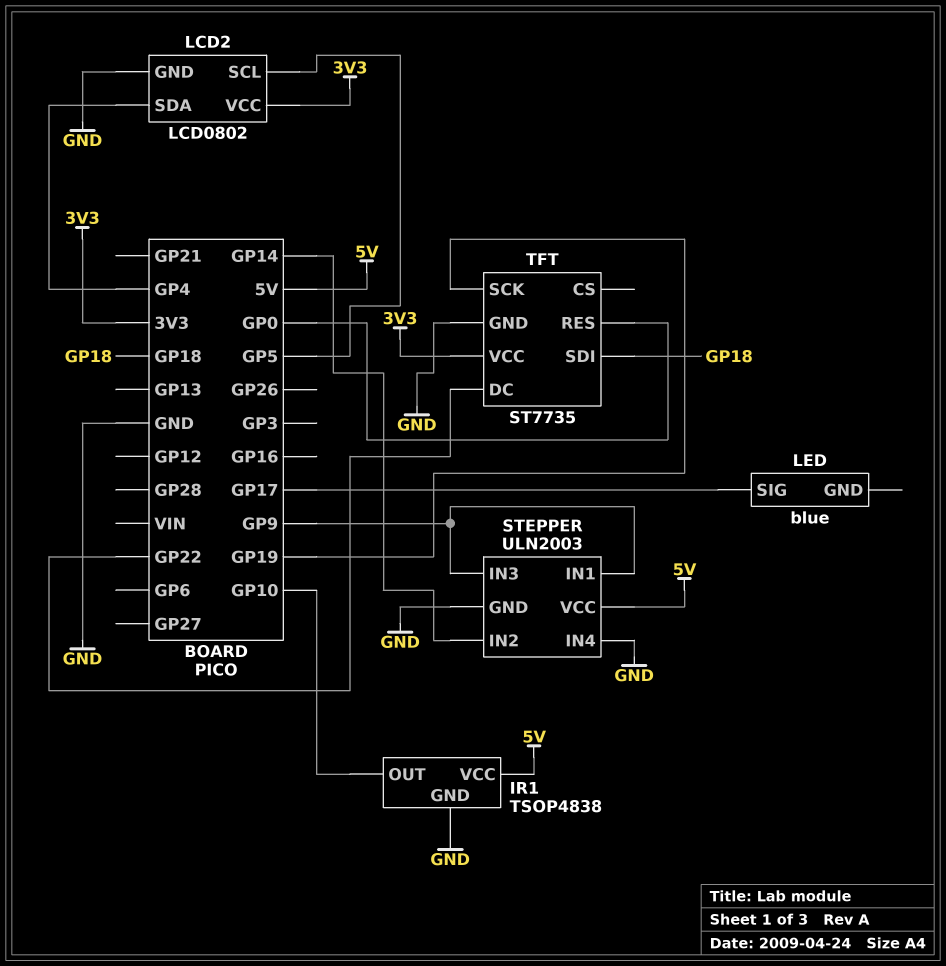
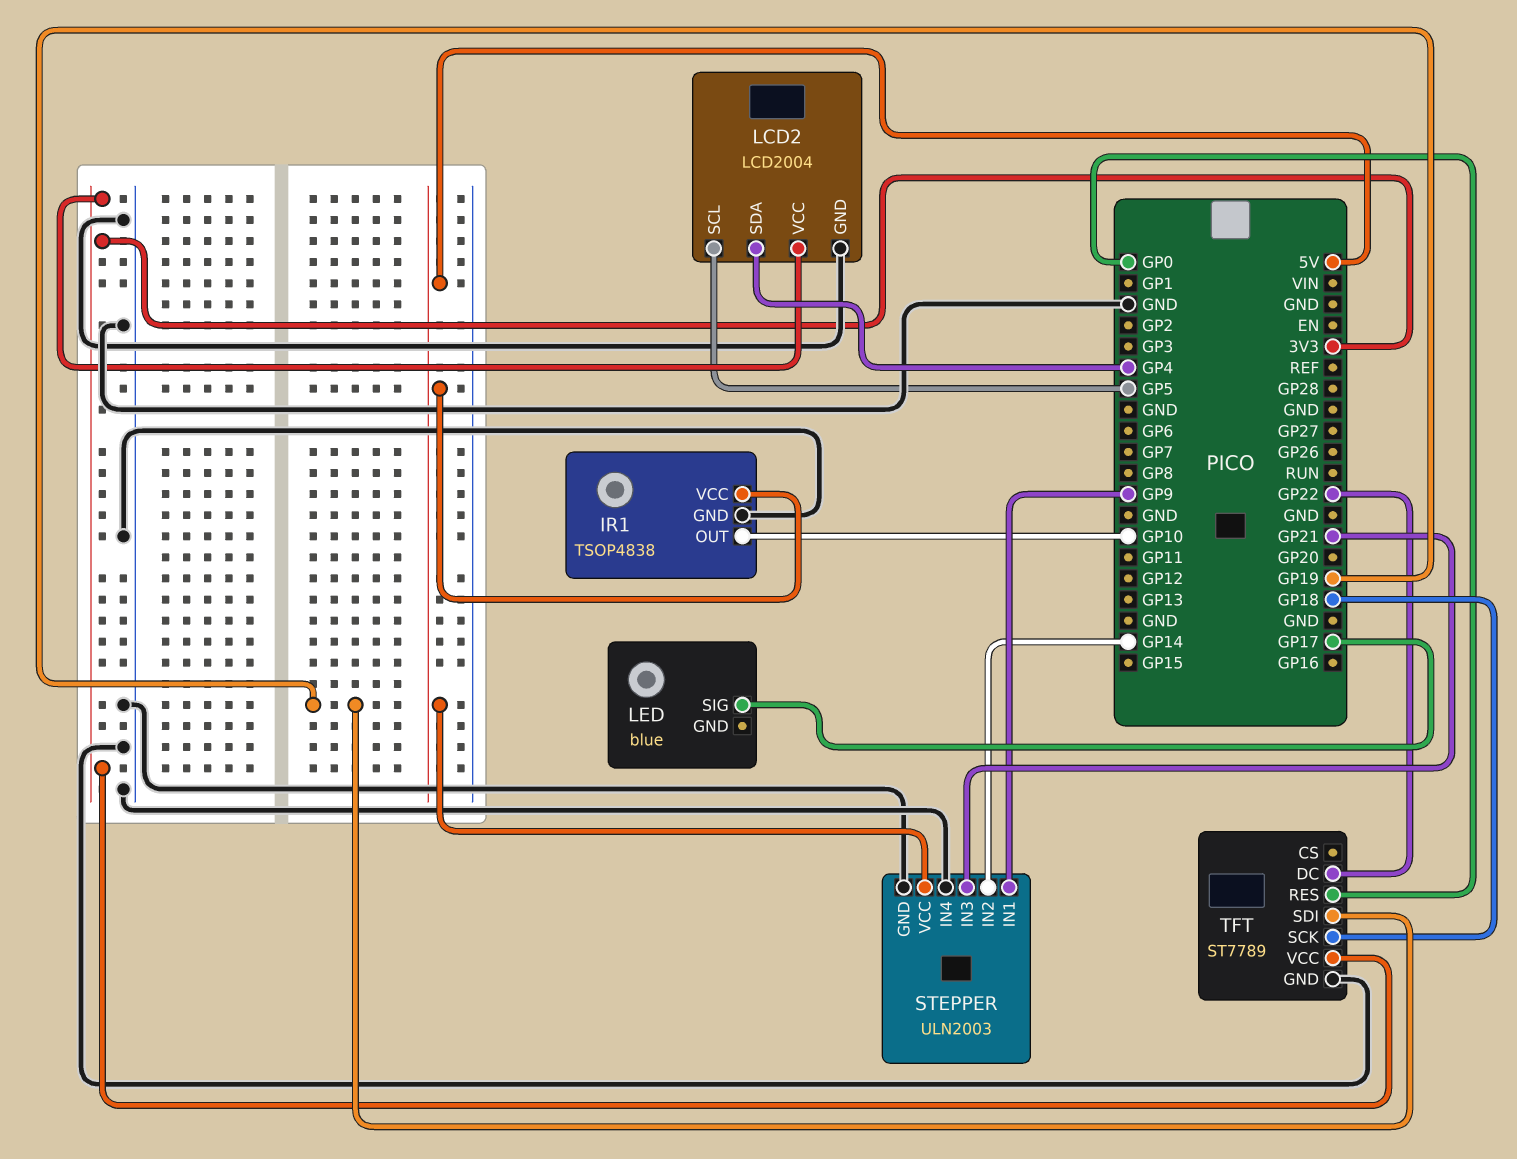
LCD2: LCD0802 -> LCD2004
STEPPER pin IN3: GP9 -> GP21
TFT: ST7735 -> ST7789
TFT pin SCK: GP19 -> GP18
TFT pin SDI: GP18 -> GP19

